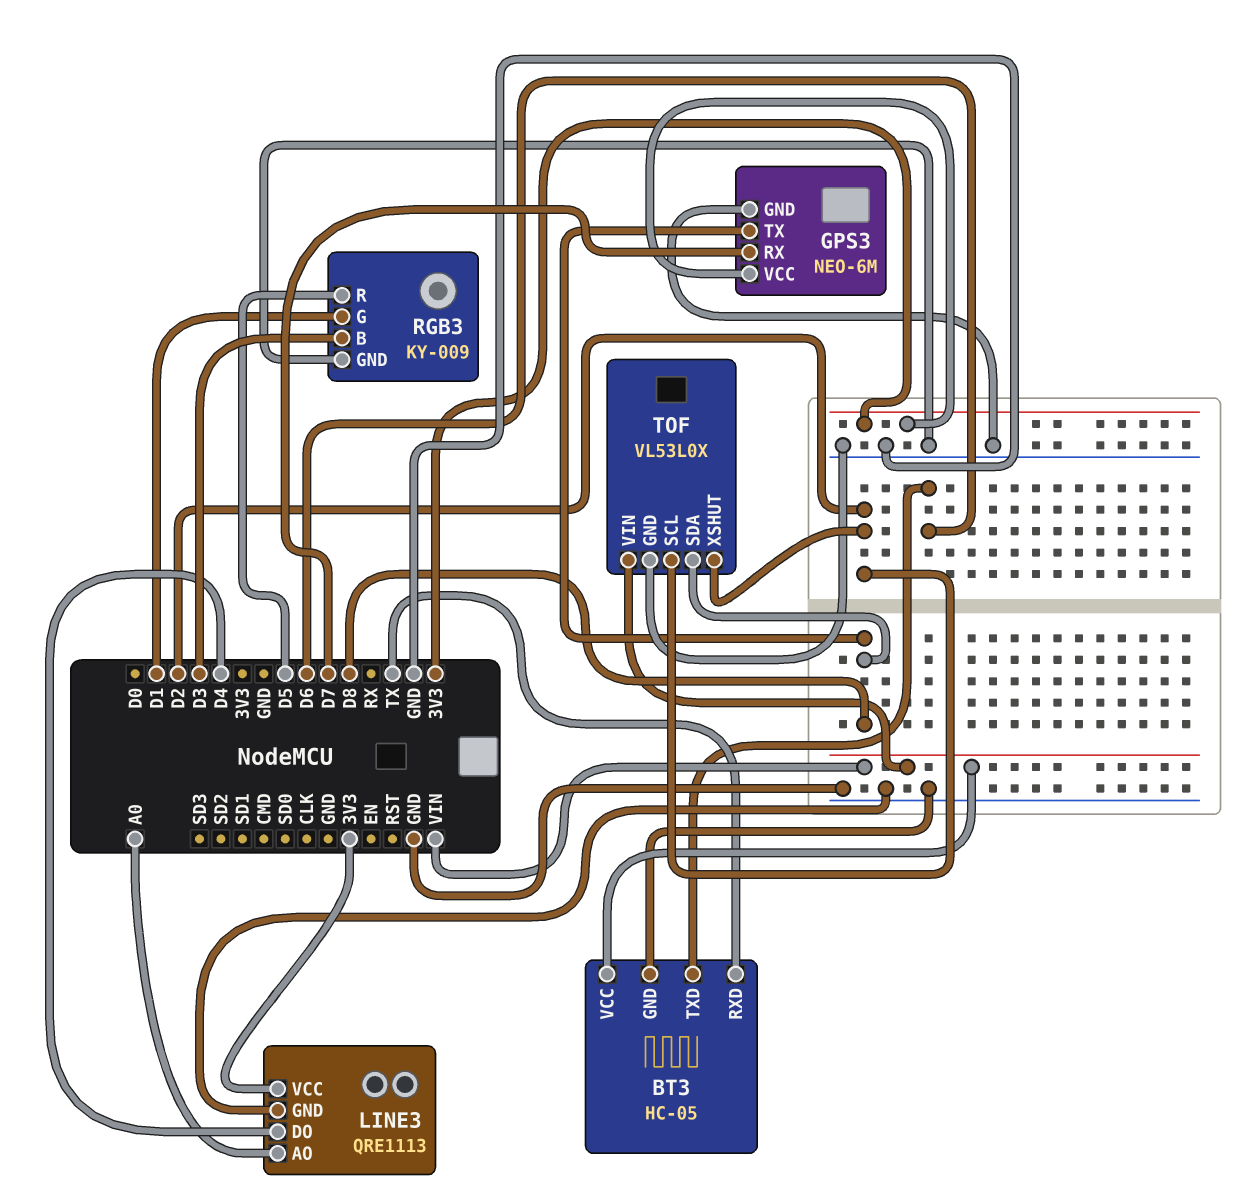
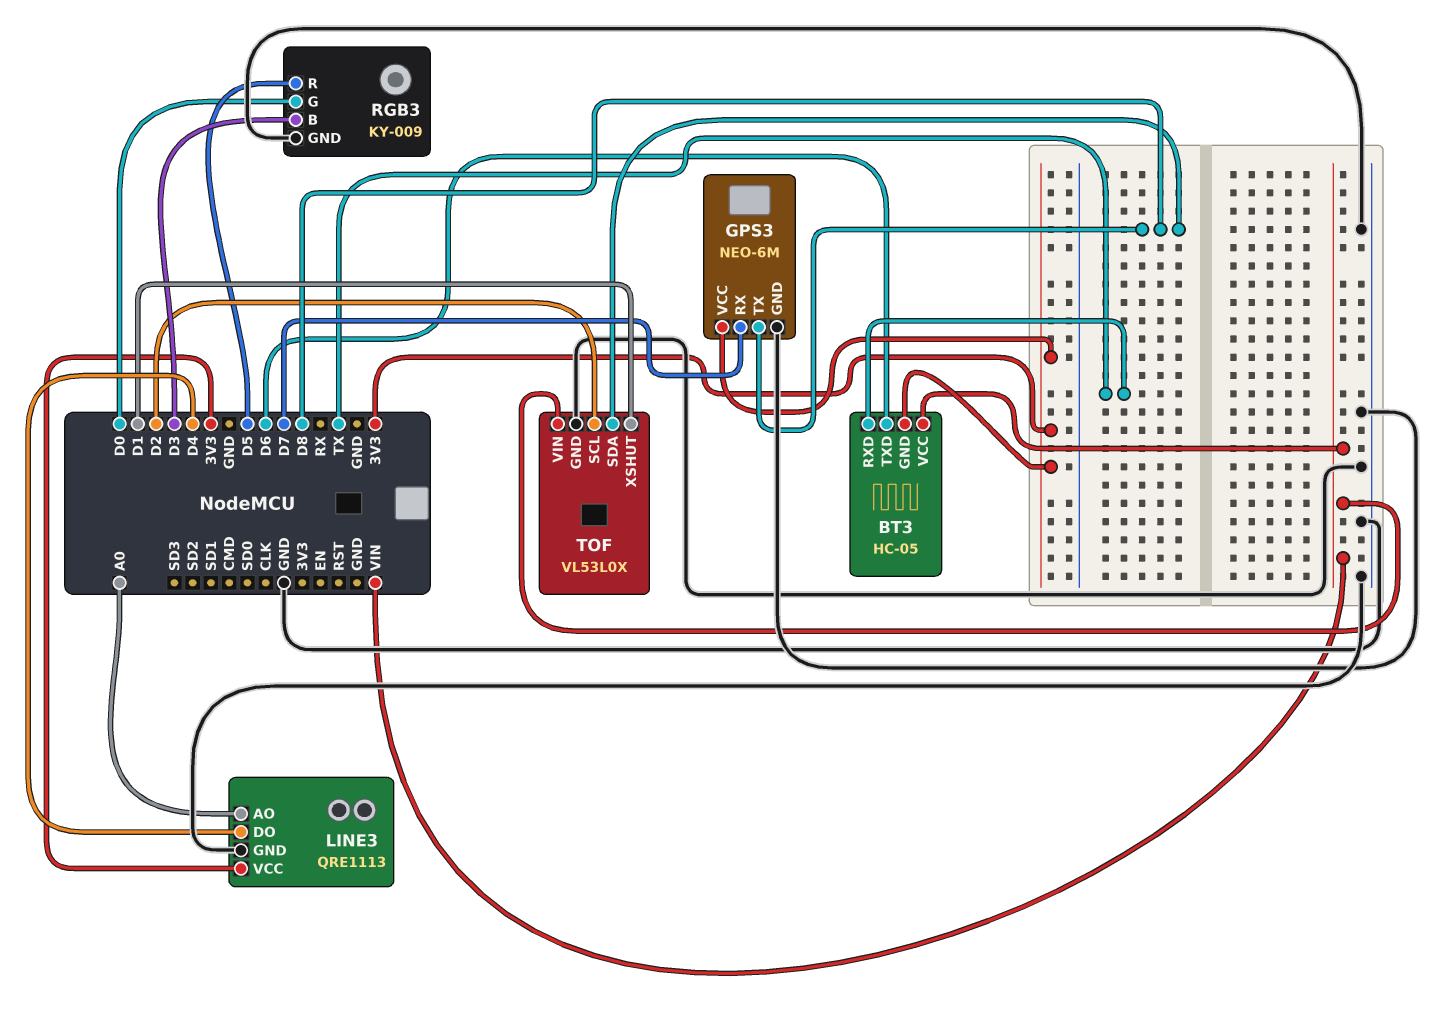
BT3 pin GND: GND -> 3V3
RGB3 pin G: D1 -> D0
TOF pin XSHUT: D2 -> D1

